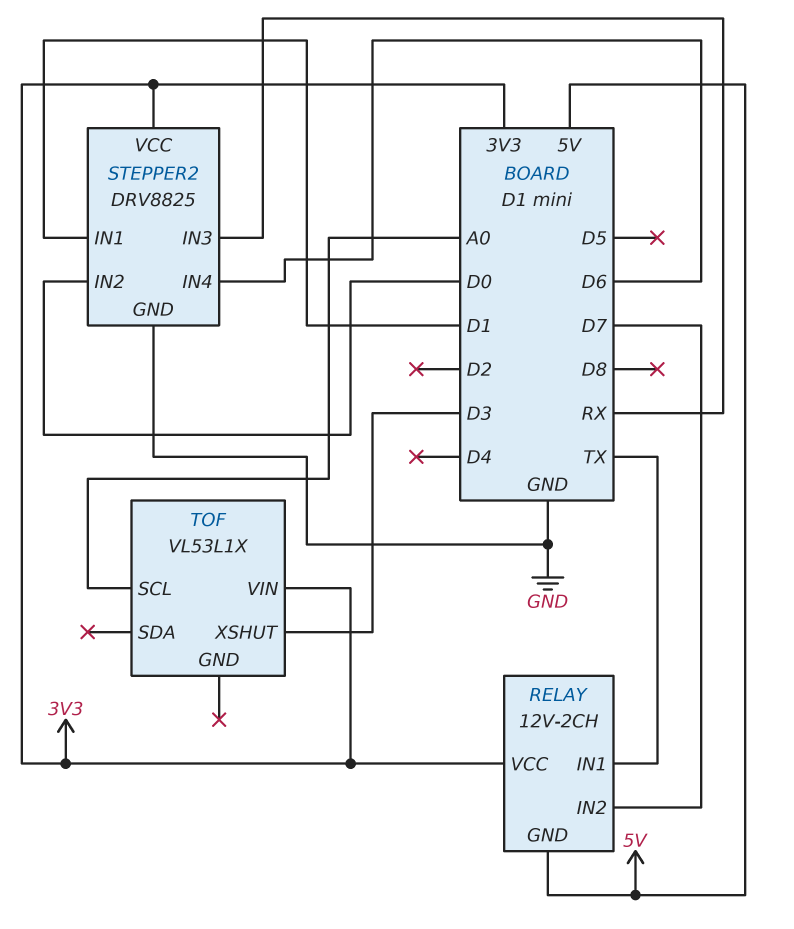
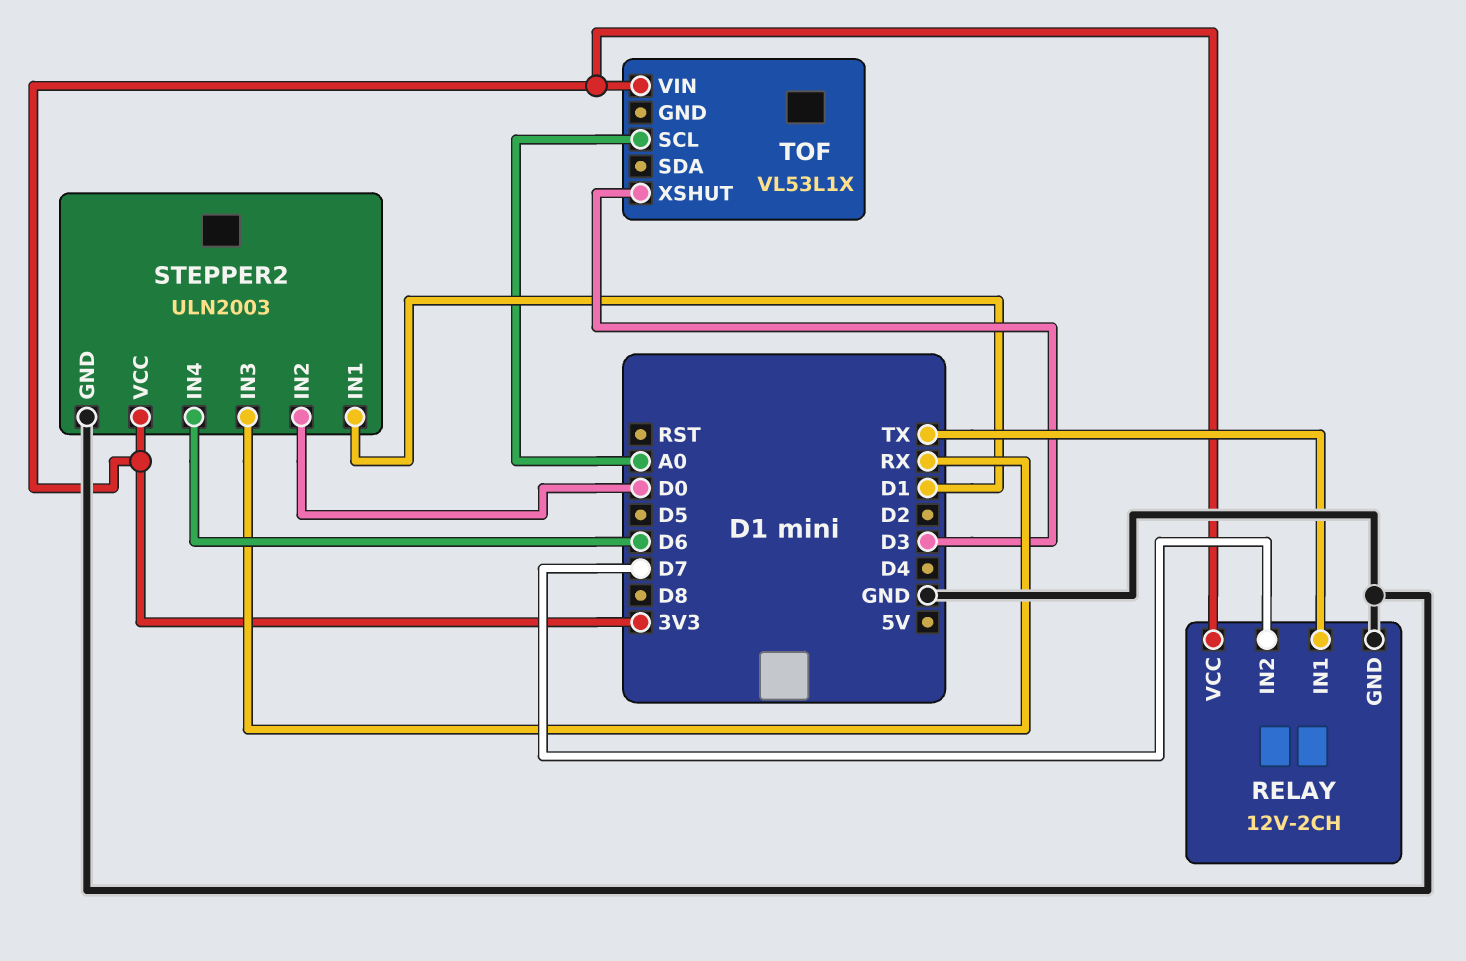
RELAY pin GND: 5V -> GND
STEPPER2: DRV8825 -> ULN2003

